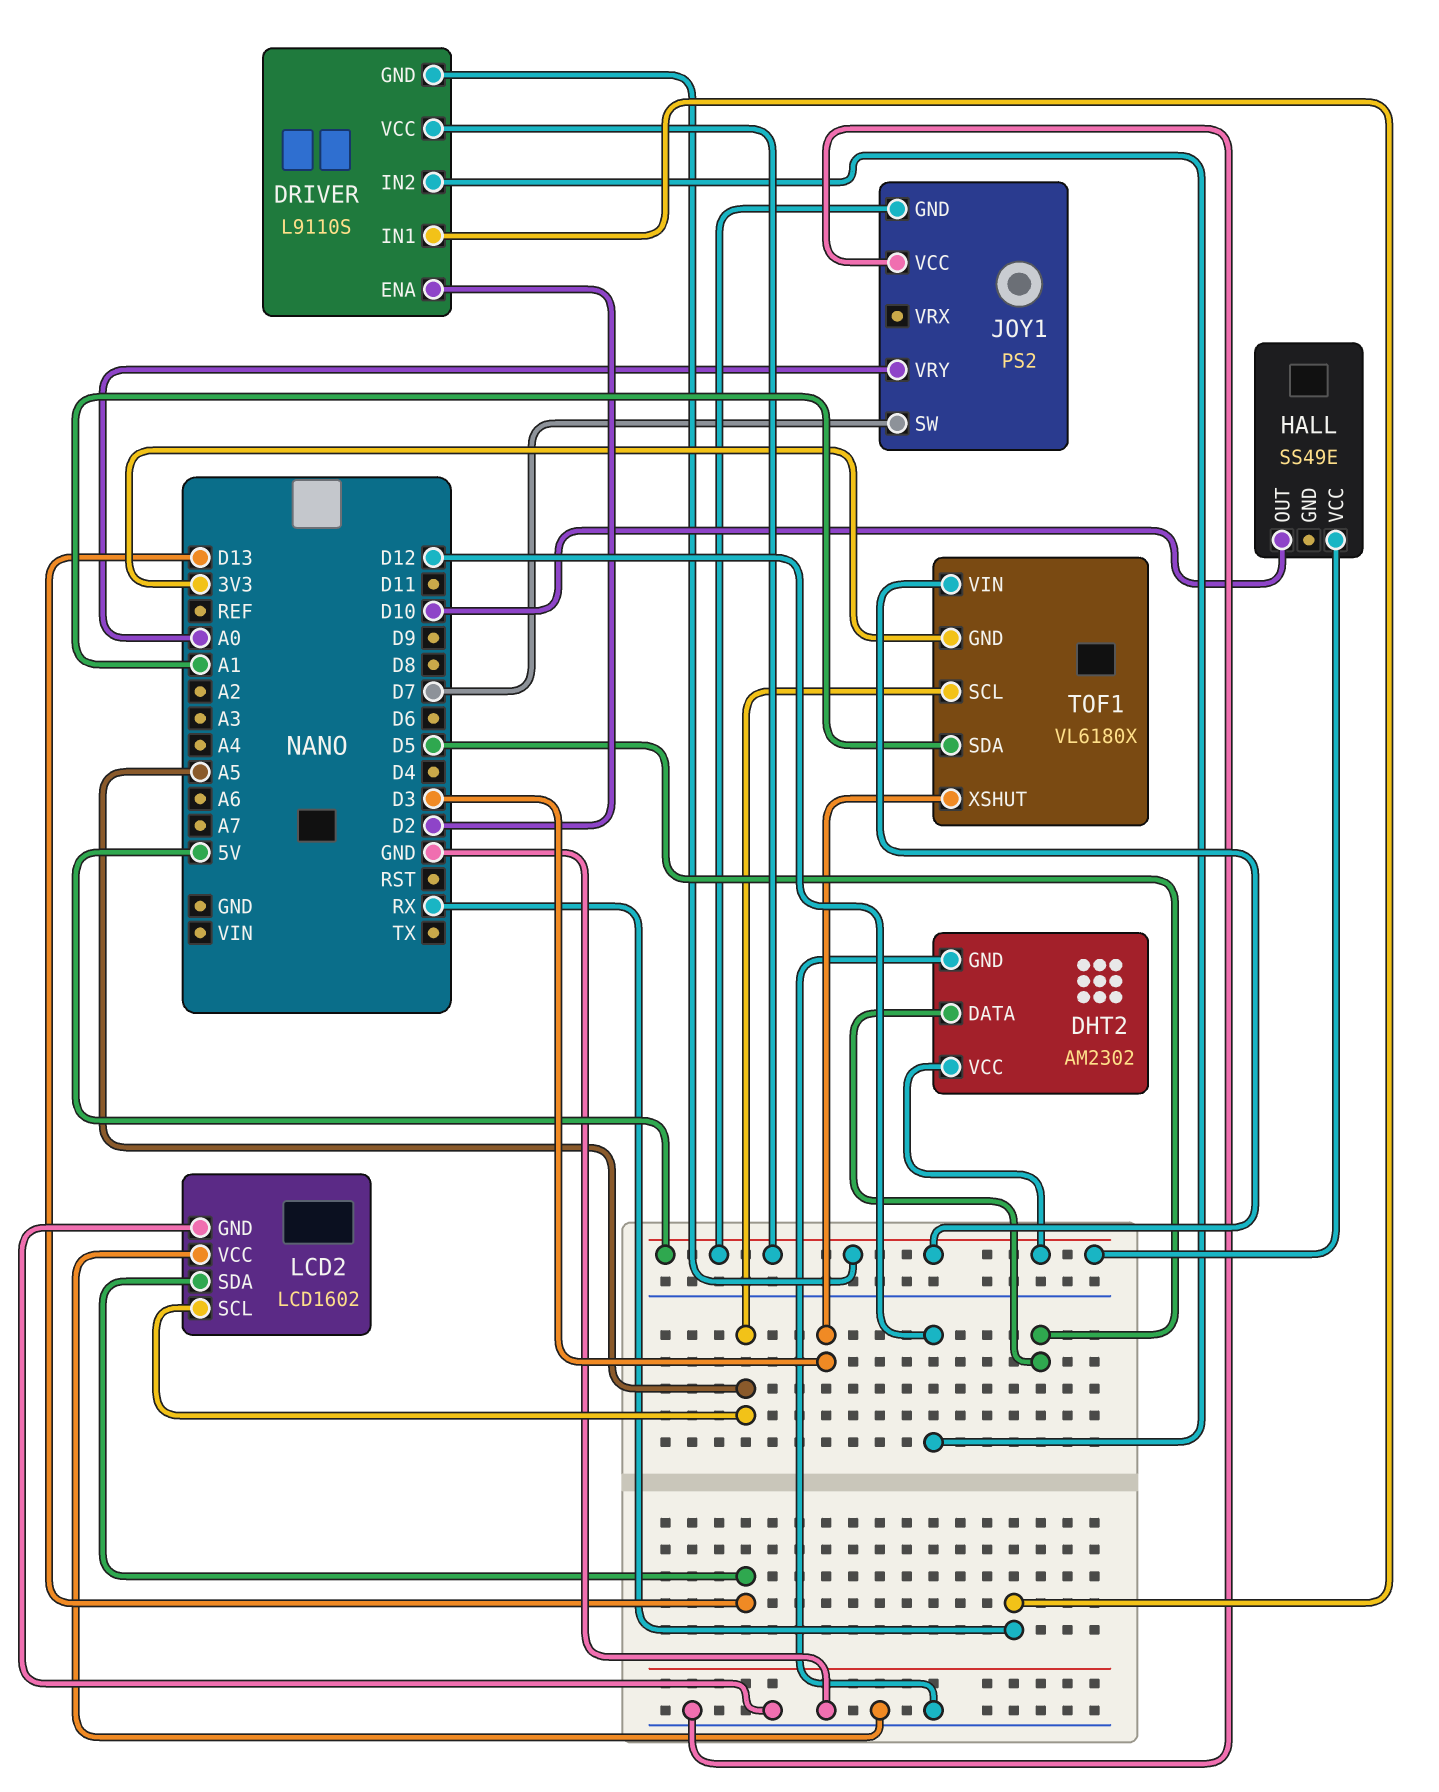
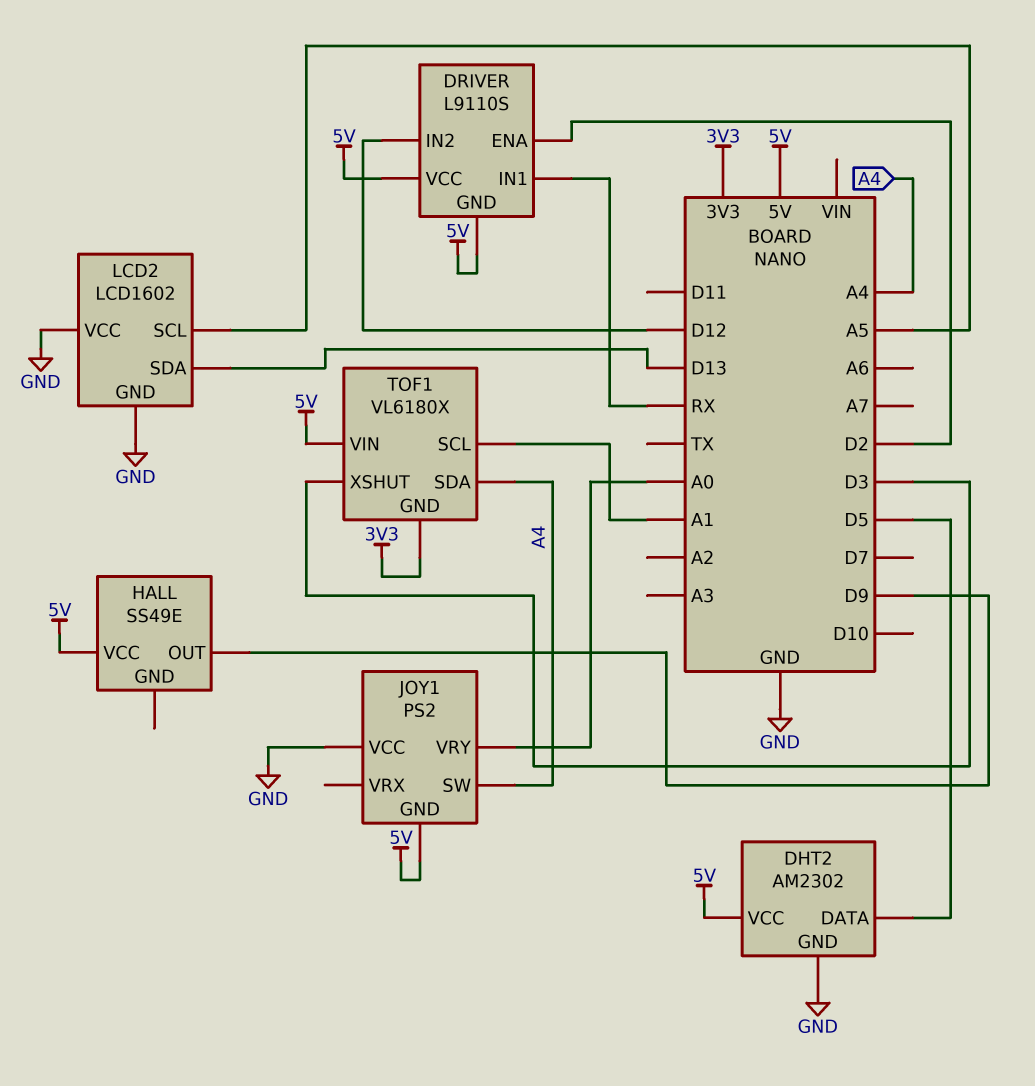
HALL pin OUT: D10 -> D9
JOY1 pin SW: D7 -> A4
TOF1 pin SCL: A5 -> A1
TOF1 pin SDA: A1 -> A4

